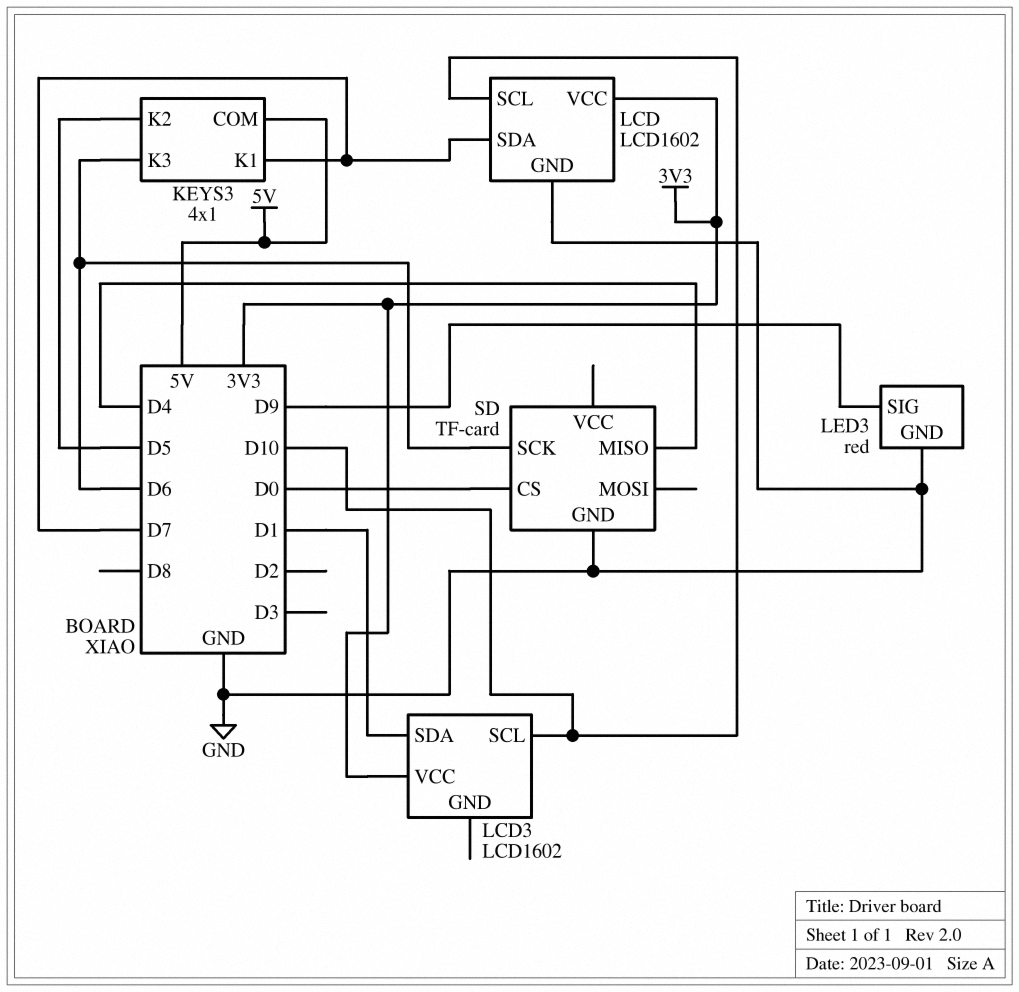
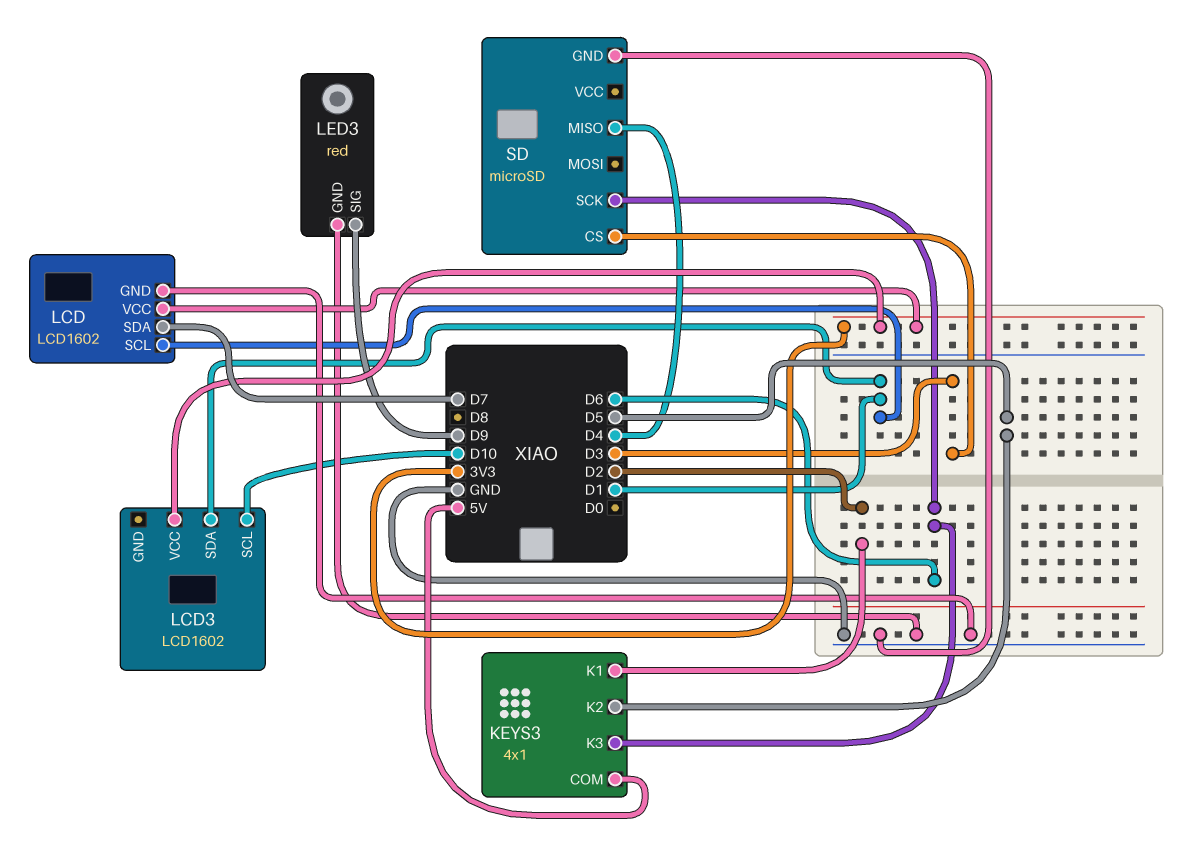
KEYS3 pin K1: D7 -> D2
LCD pin SCL: D10 -> D1
SD: TF-card -> microSD
SD pin CS: D0 -> D3

